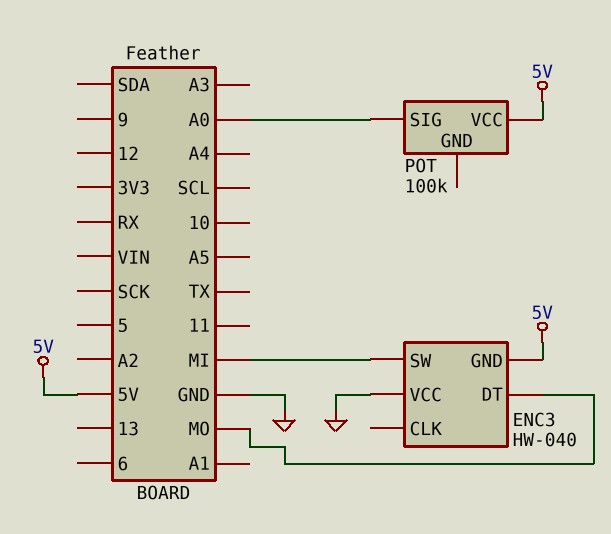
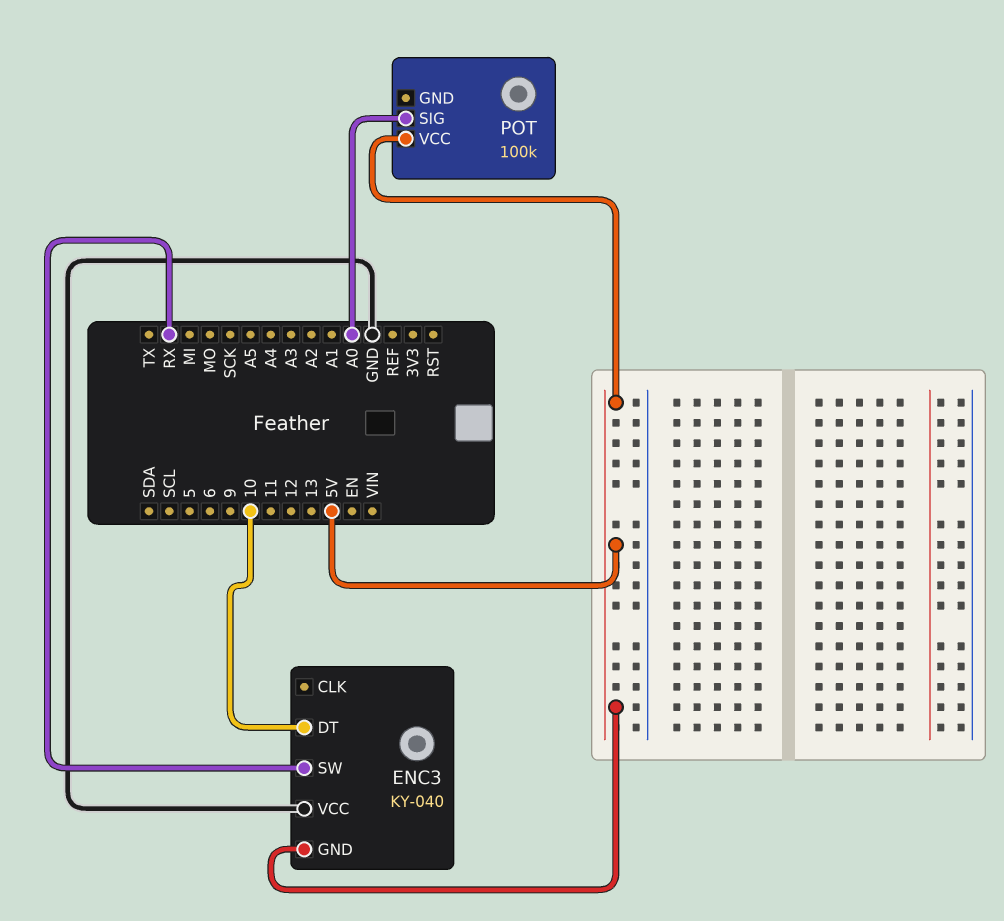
ENC3: HW-040 -> KY-040
ENC3 pin DT: MO -> 10
ENC3 pin SW: MI -> RX

